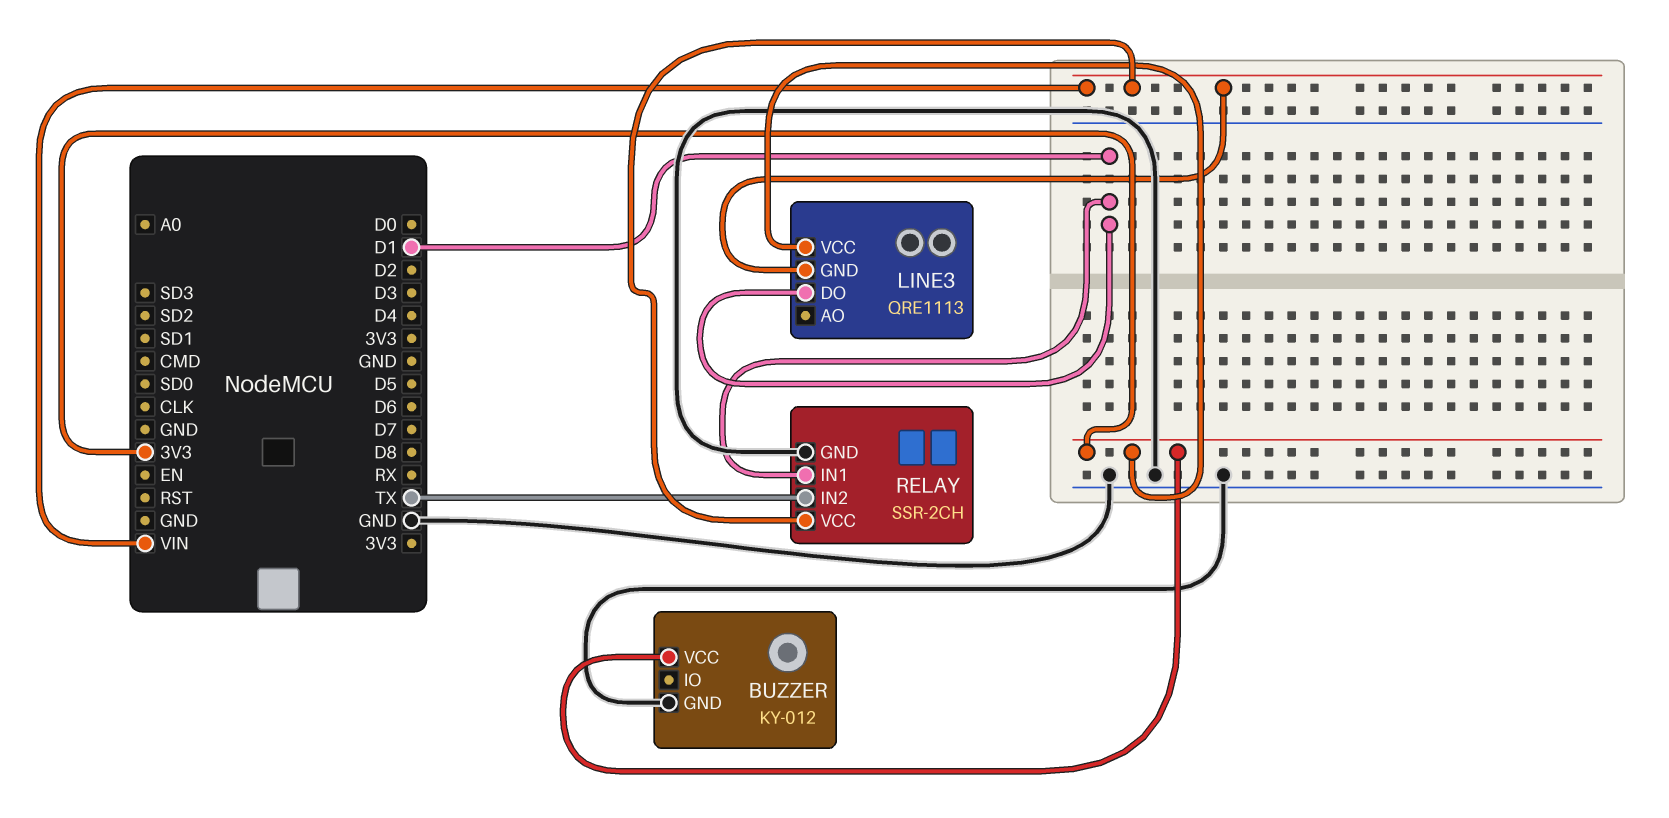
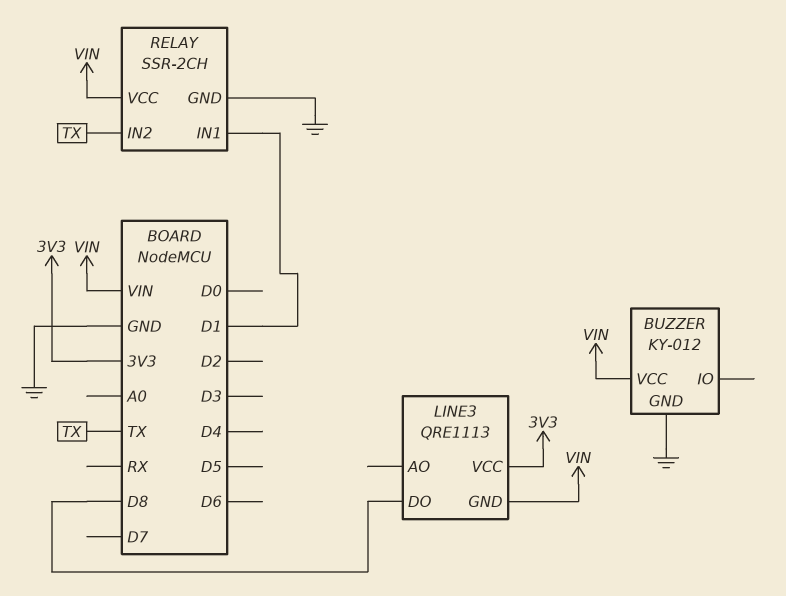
BUZZER pin VCC: 3V3 -> VIN
LINE3 pin DO: D1 -> D8

